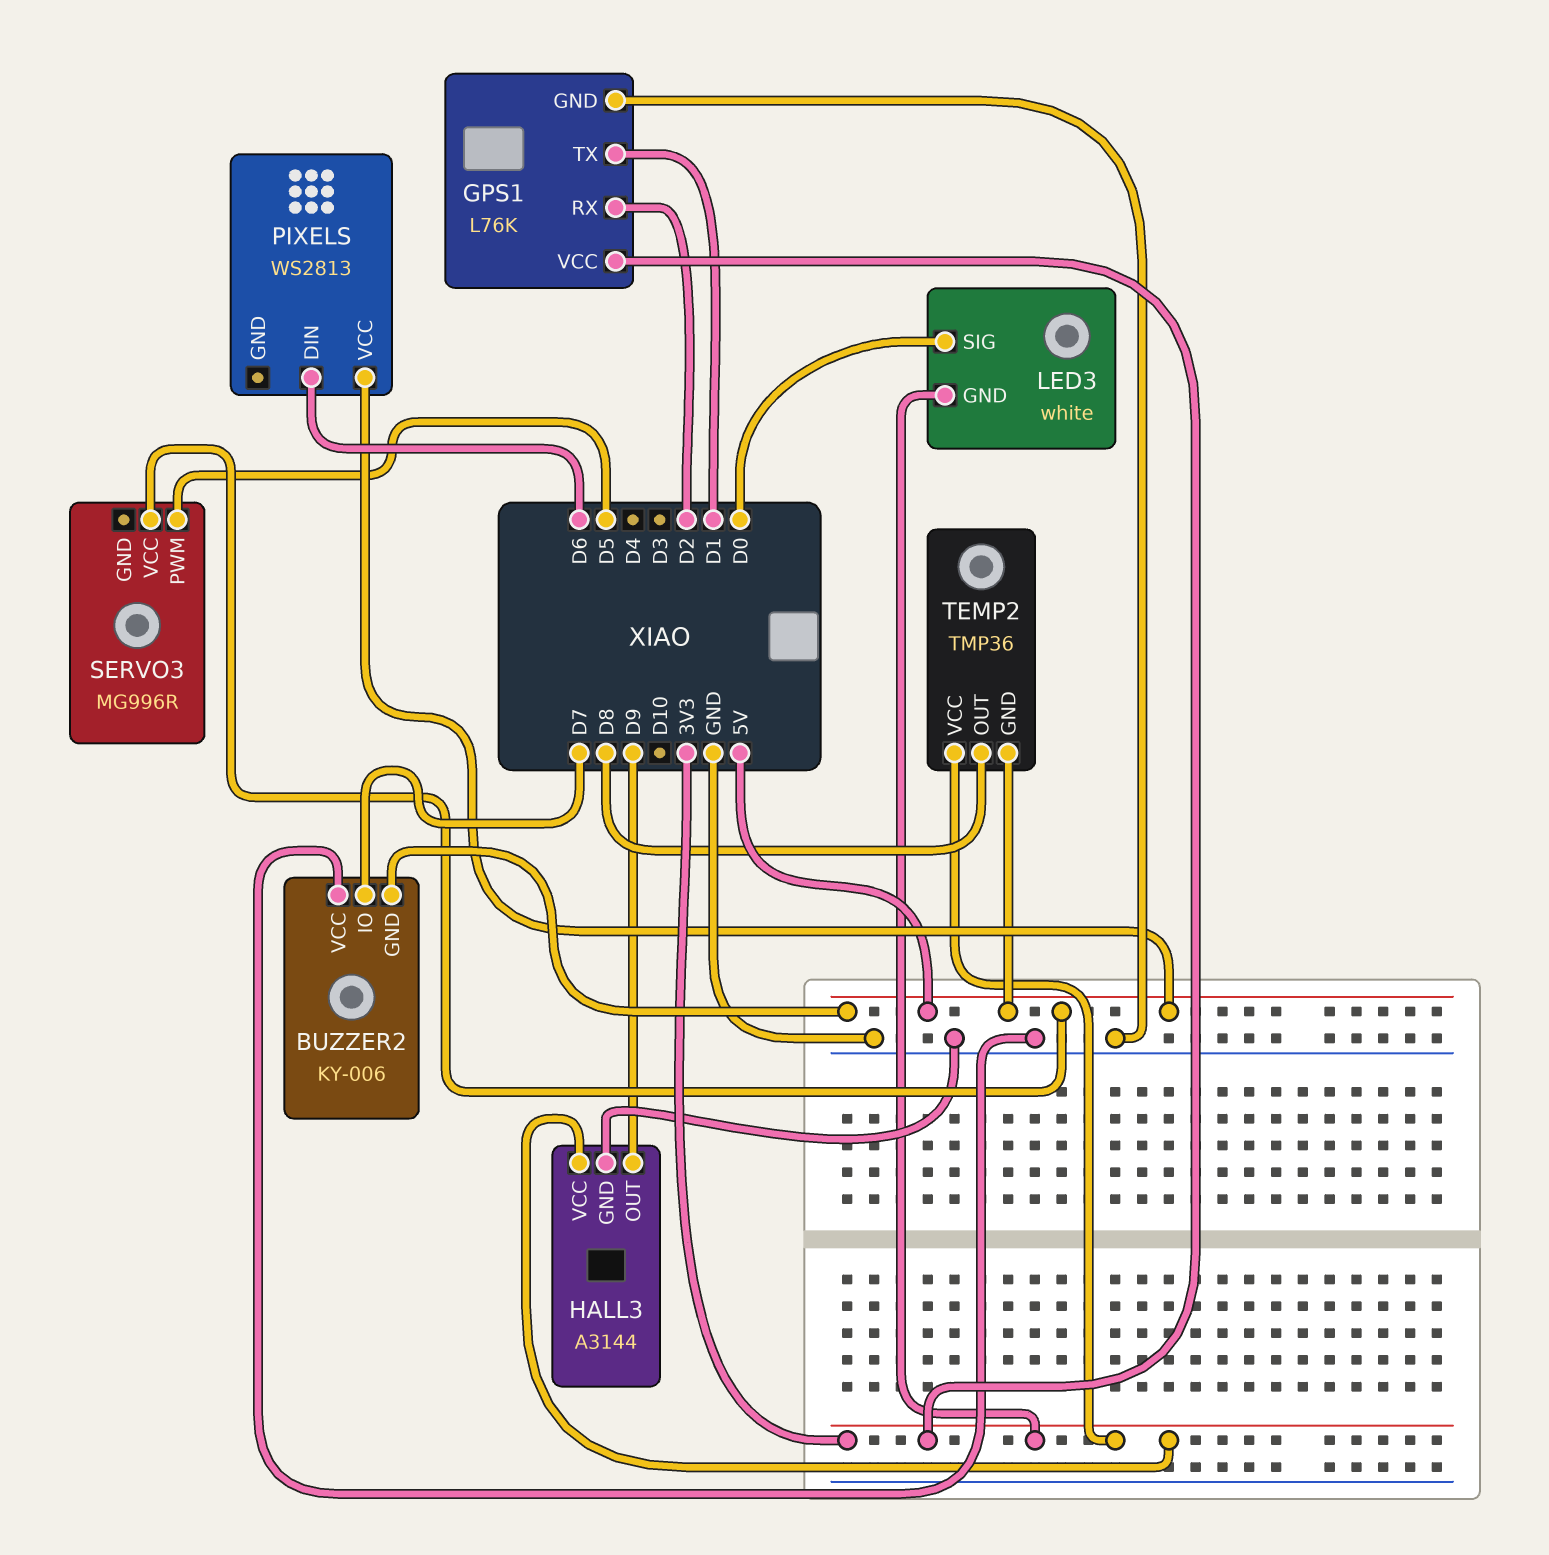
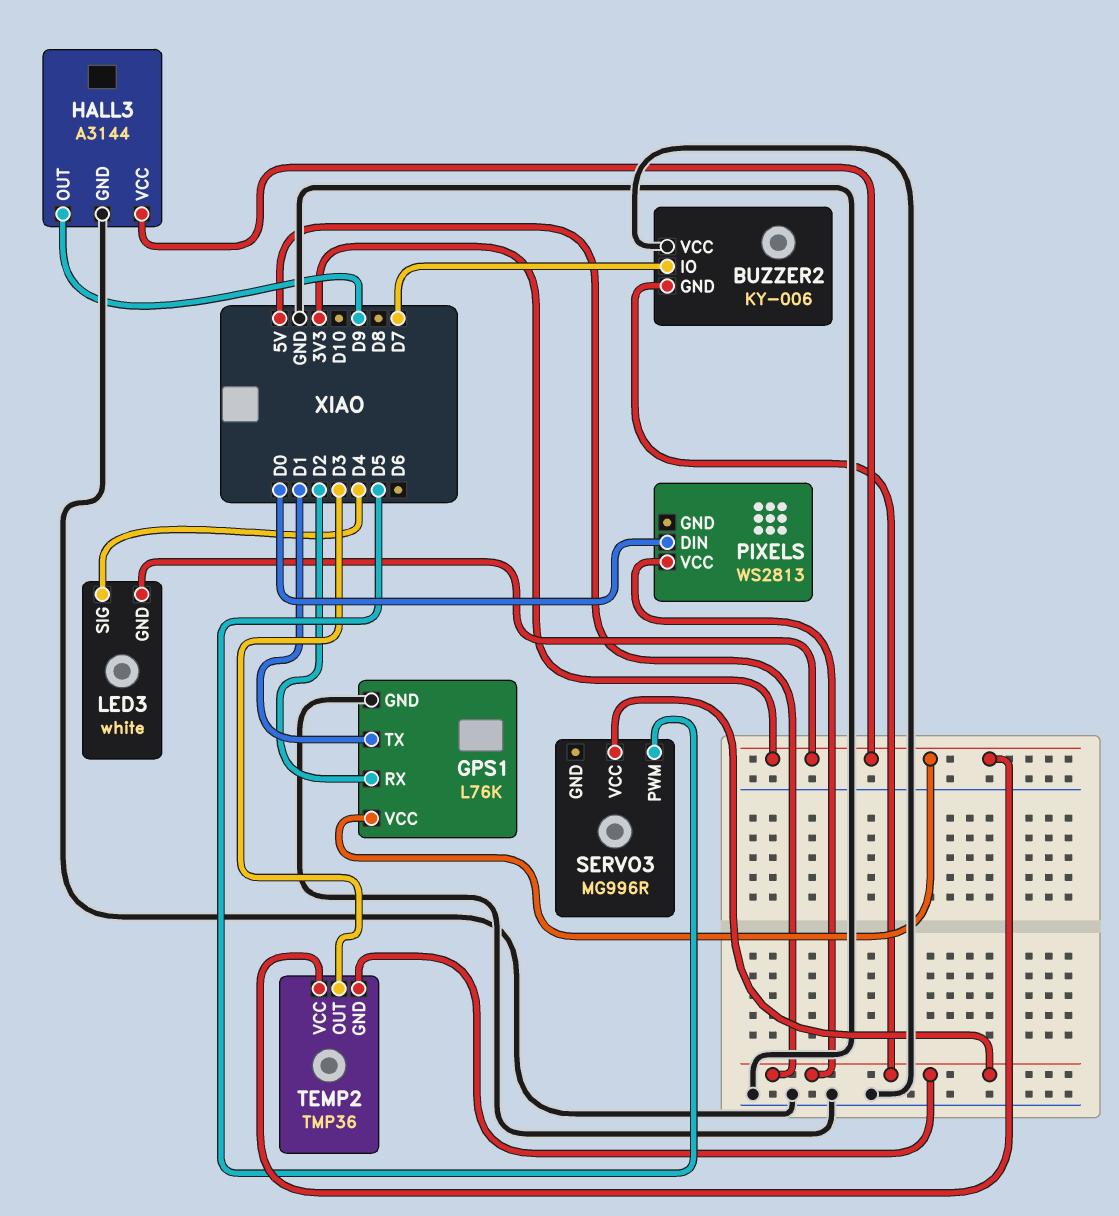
LED3 pin SIG: D0 -> D4
PIXELS pin DIN: D6 -> D0
TEMP2 pin OUT: D8 -> D3

